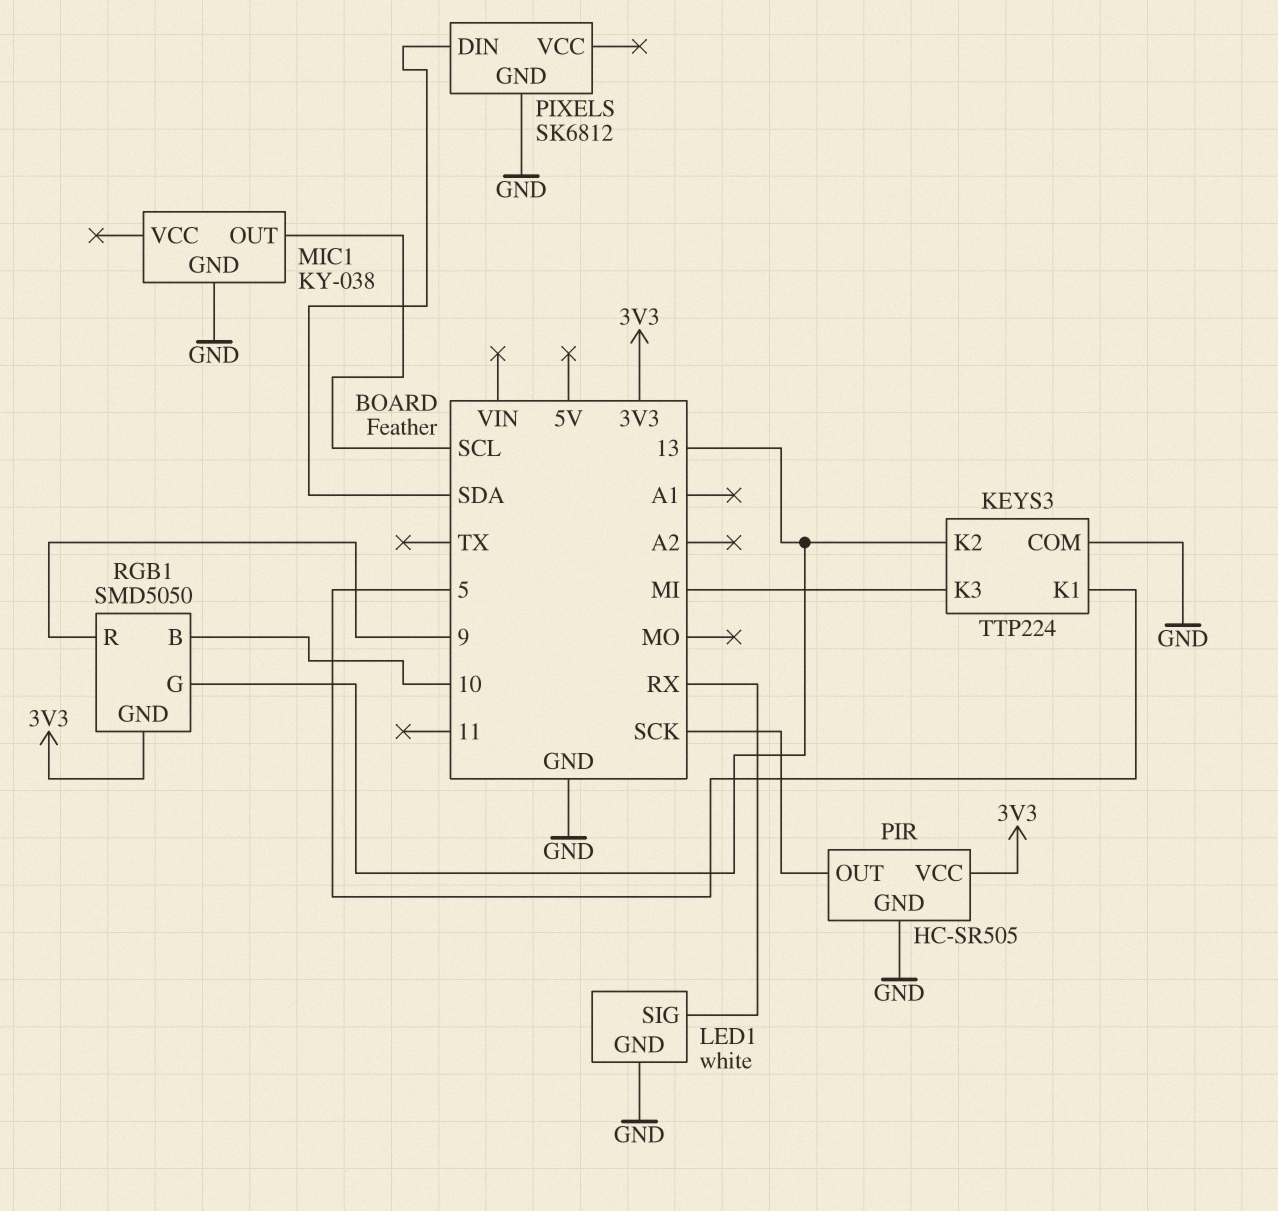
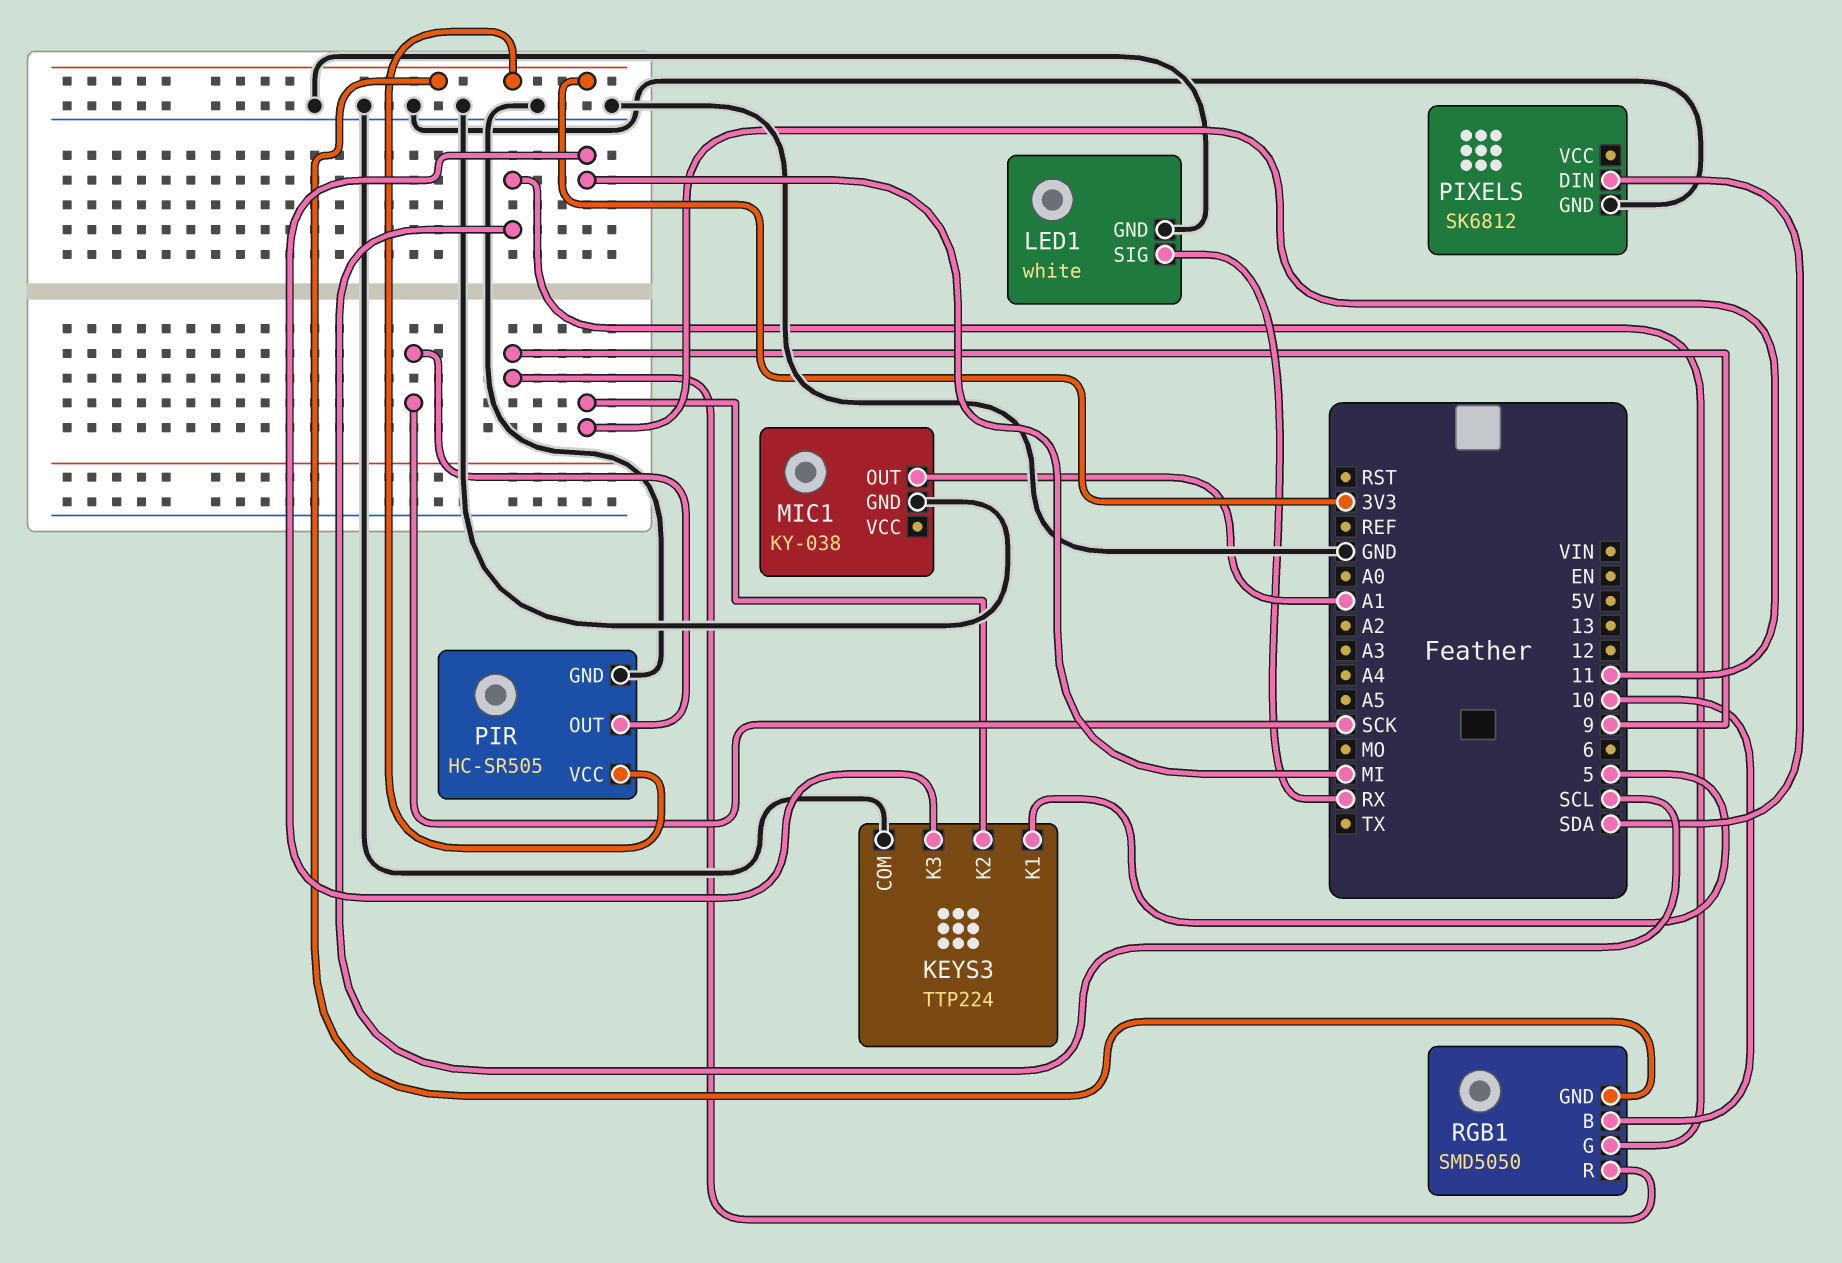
KEYS3 pin K2: 13 -> 11
MIC1 pin OUT: SCL -> A1
RGB1 pin G: 13 -> SCL

